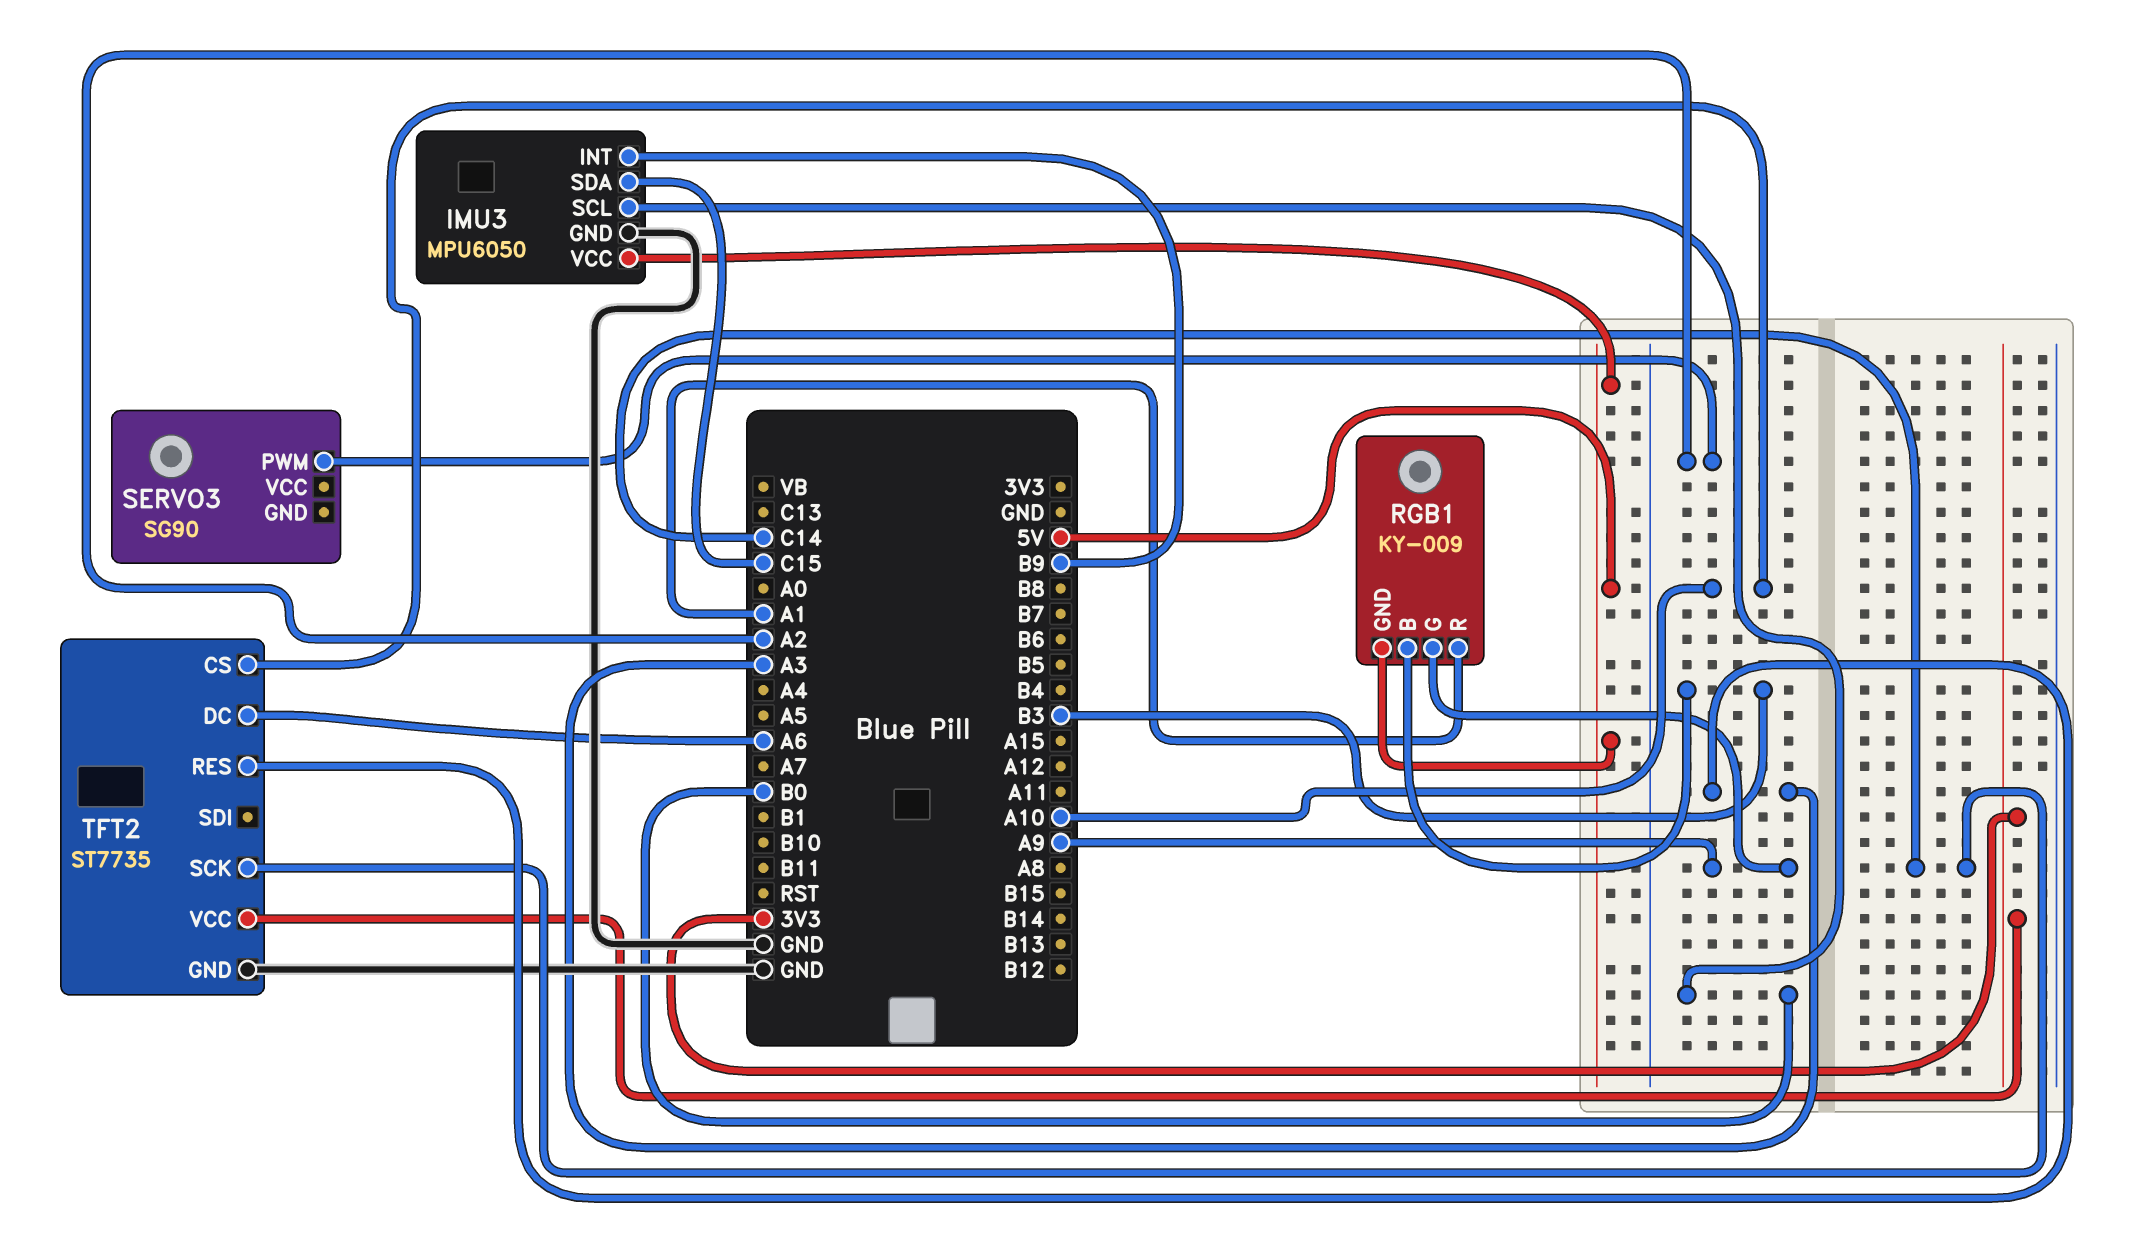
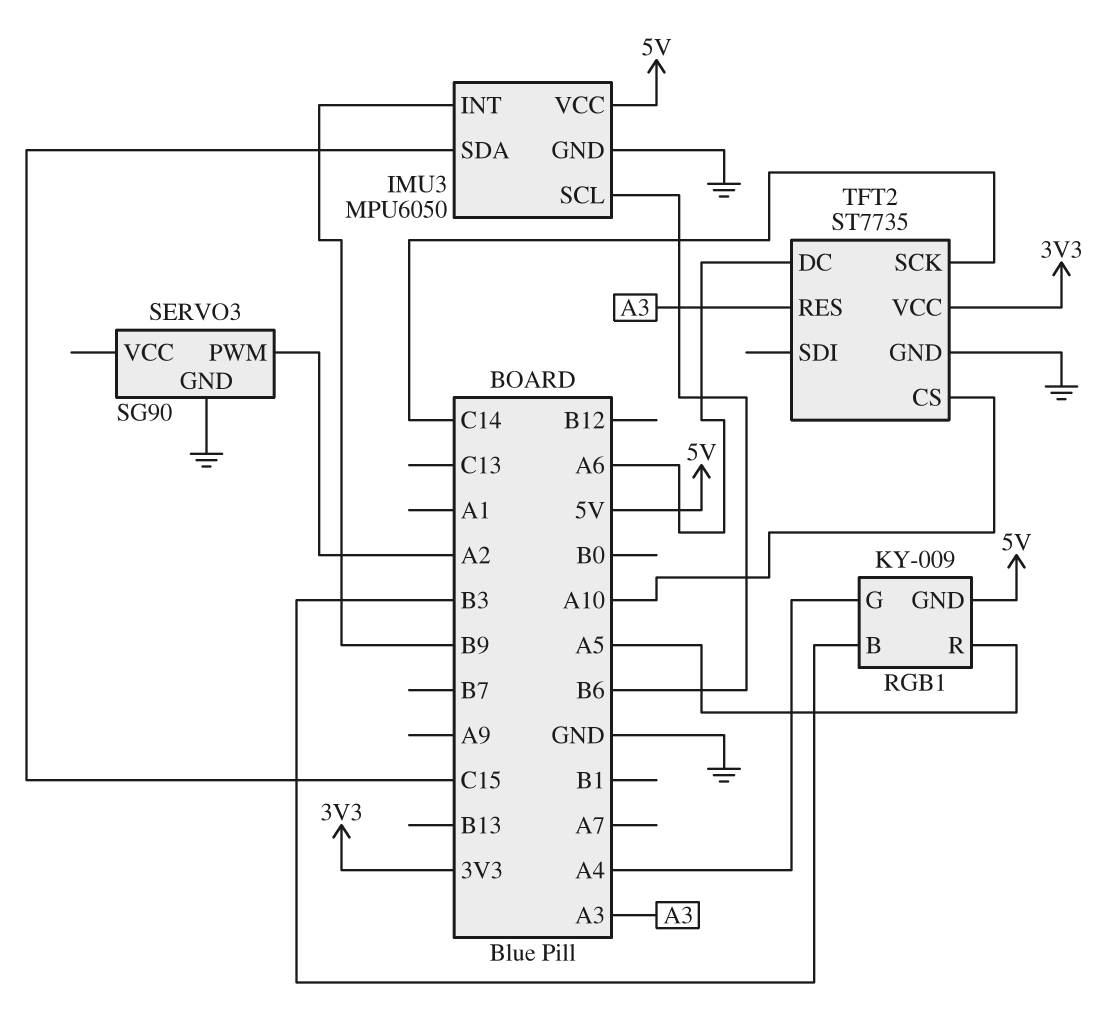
IMU3 pin SCL: B0 -> B6
RGB1 pin G: A9 -> A4
RGB1 pin R: A1 -> A5
SERVO3 pin GND: none -> GND

